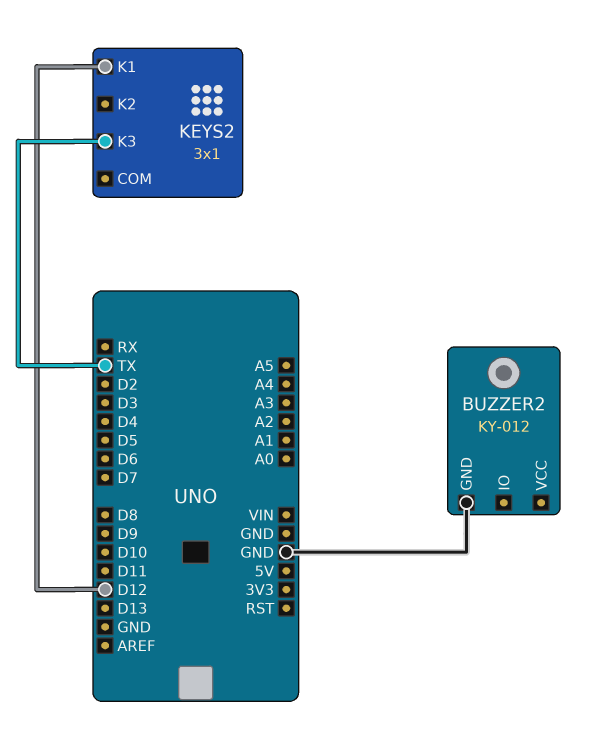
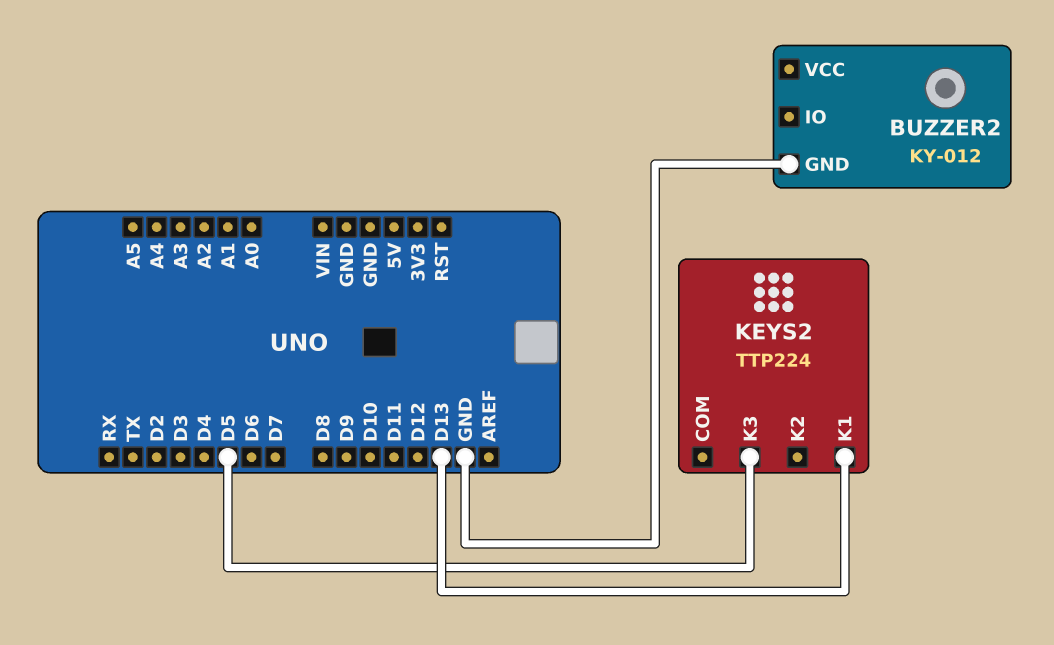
KEYS2: 3x1 -> TTP224
KEYS2 pin K1: D12 -> D13
KEYS2 pin K3: TX -> D5

